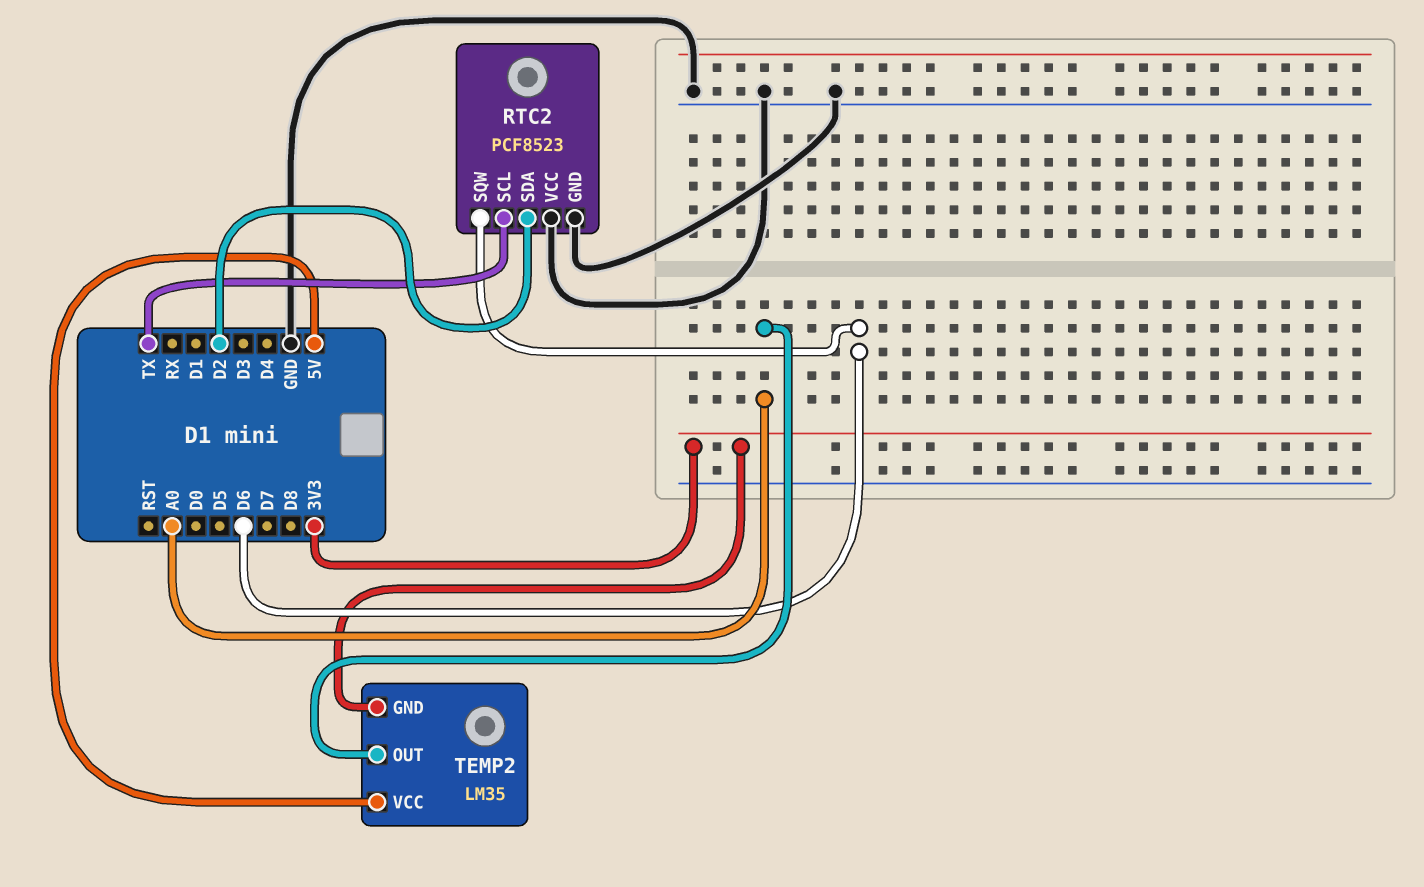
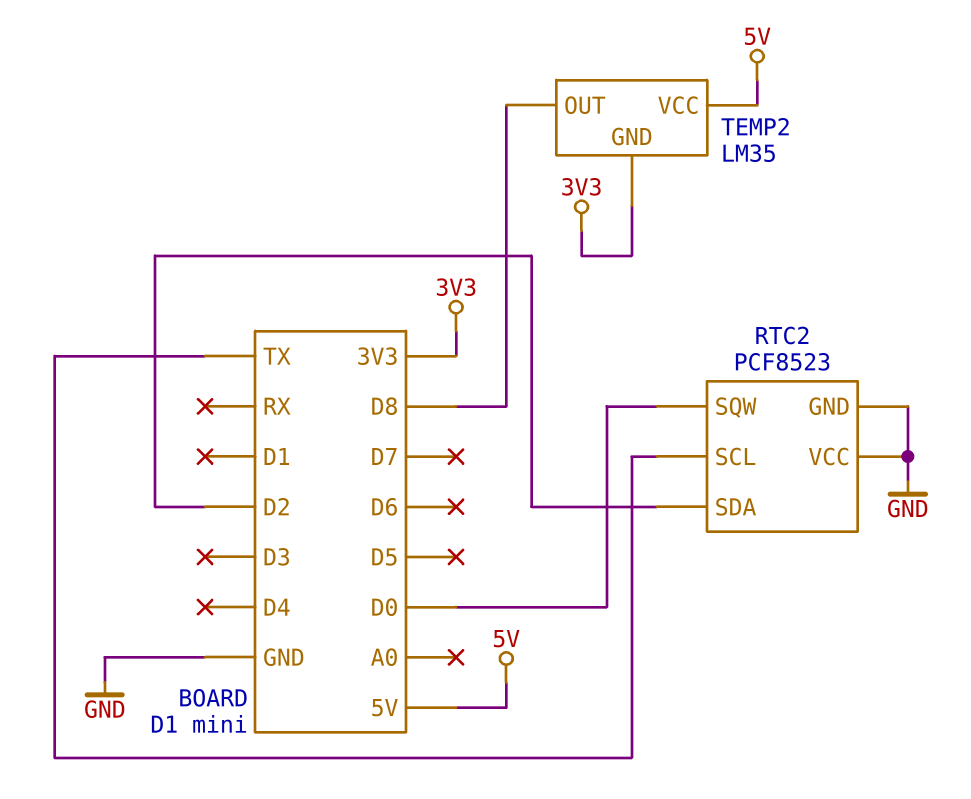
RTC2 pin SQW: D6 -> D0
TEMP2 pin OUT: A0 -> D8

